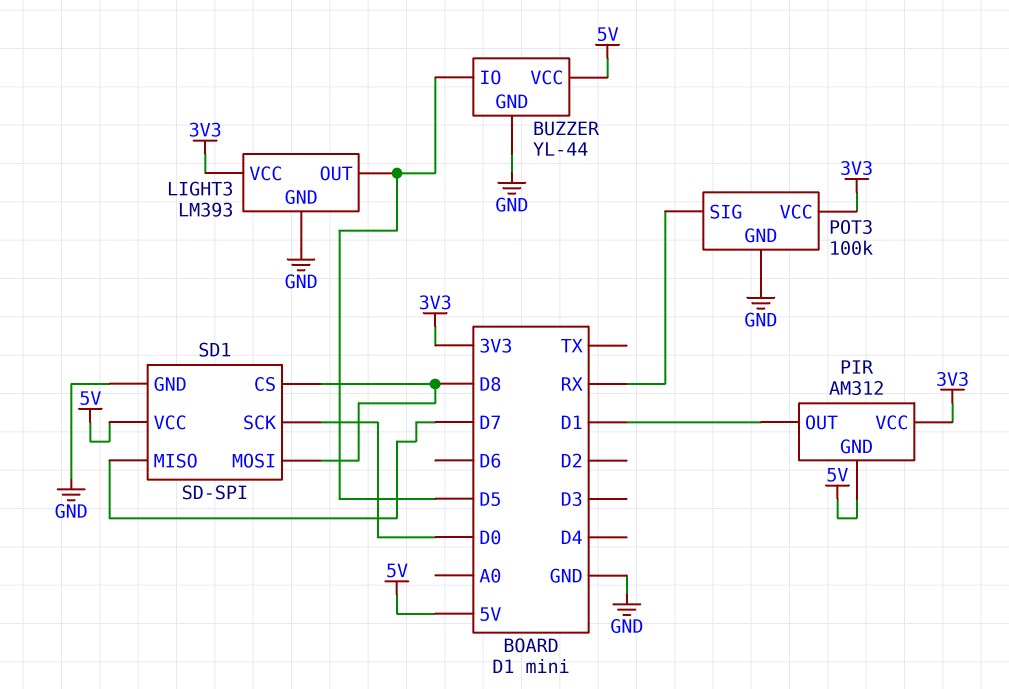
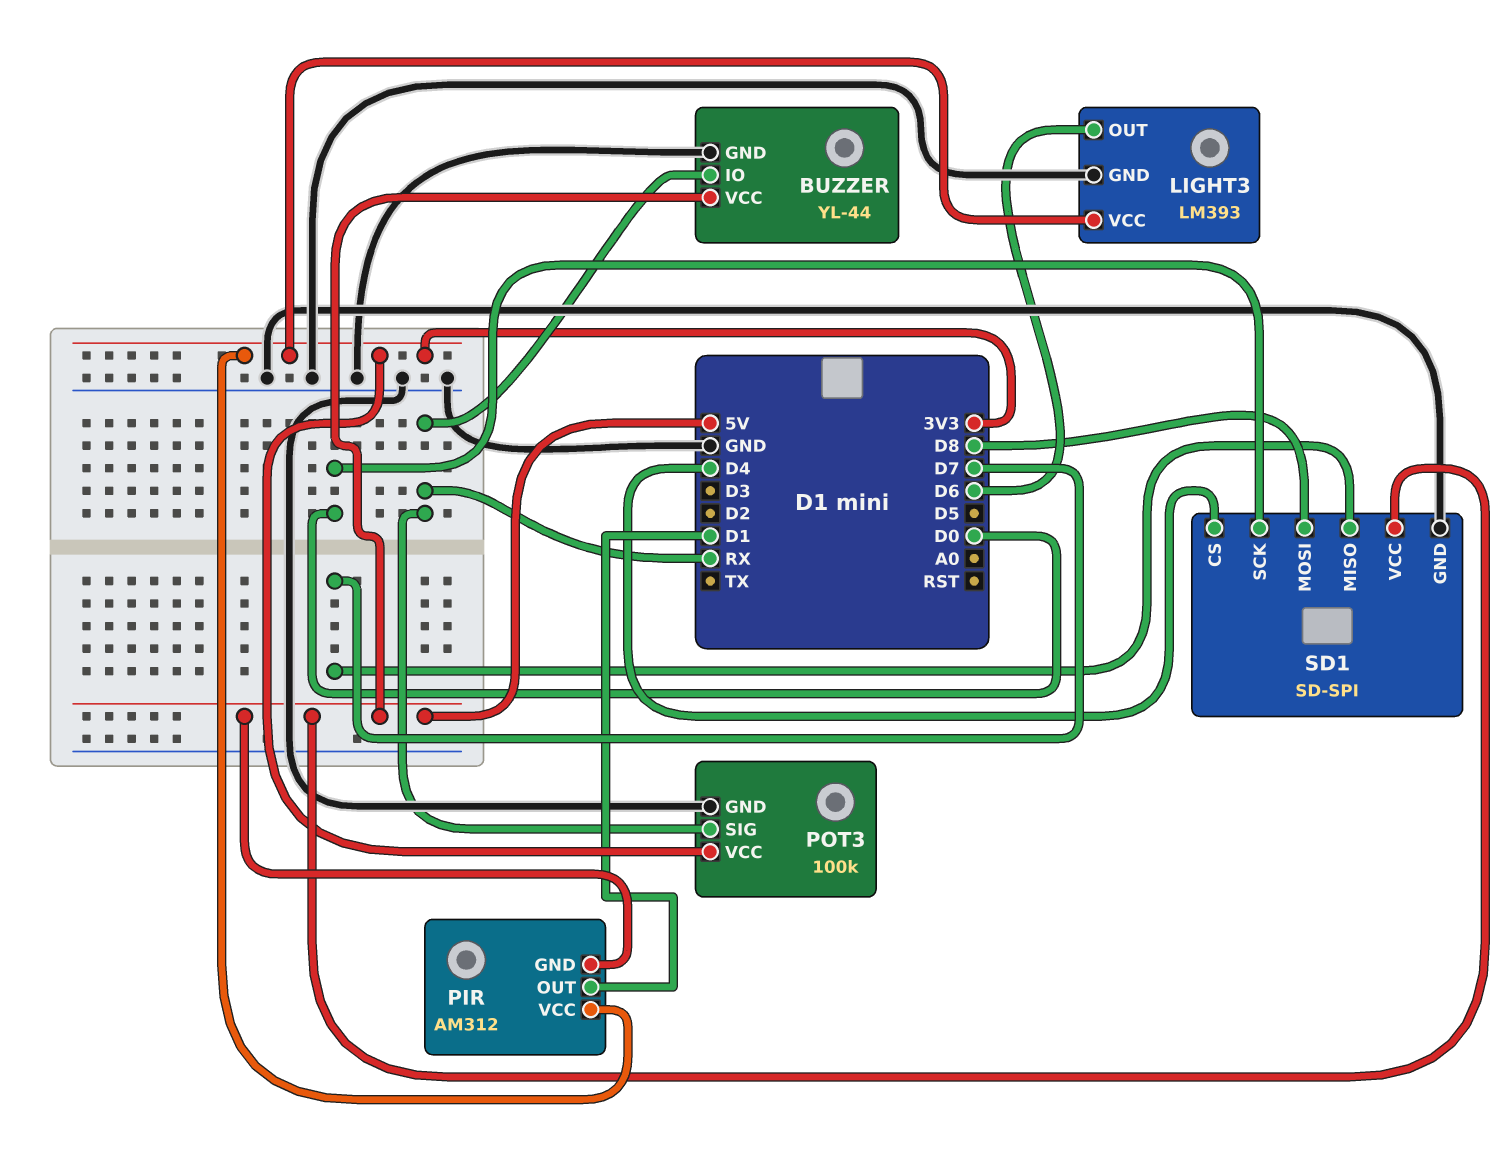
BUZZER pin IO: D5 -> RX
LIGHT3 pin OUT: D5 -> D6
SD1 pin CS: D8 -> D4

